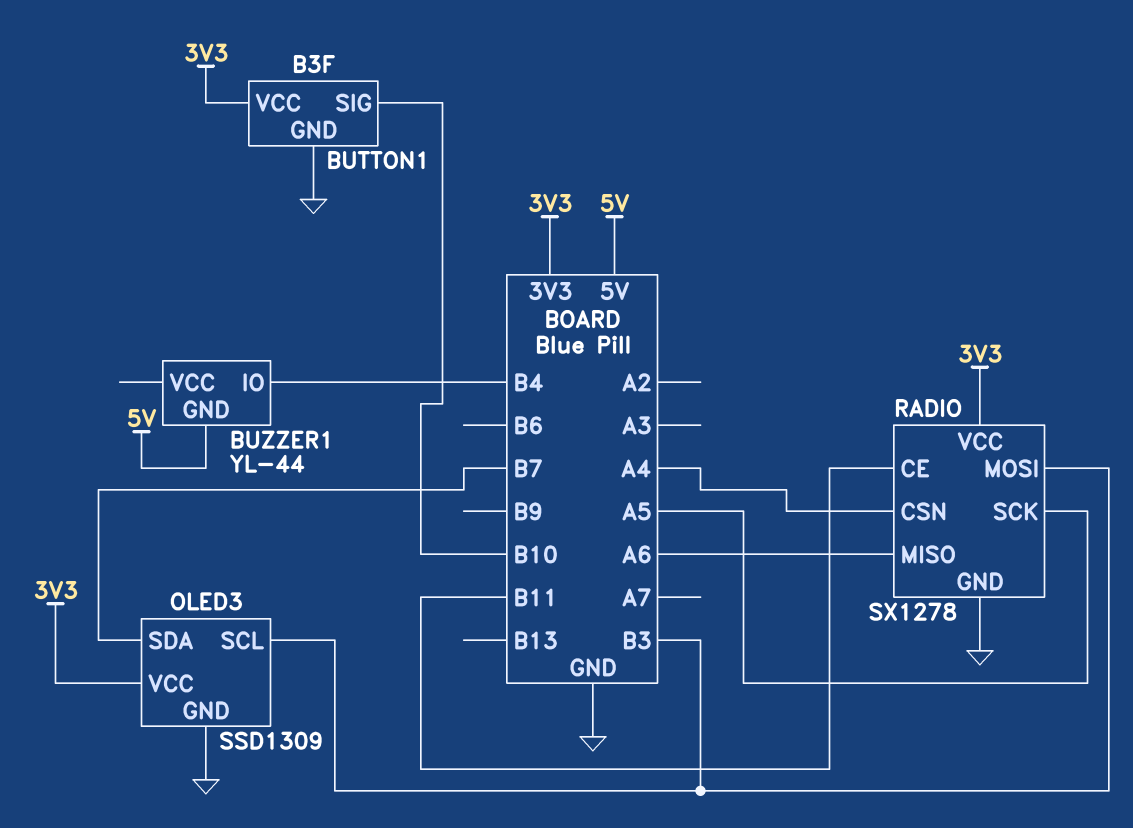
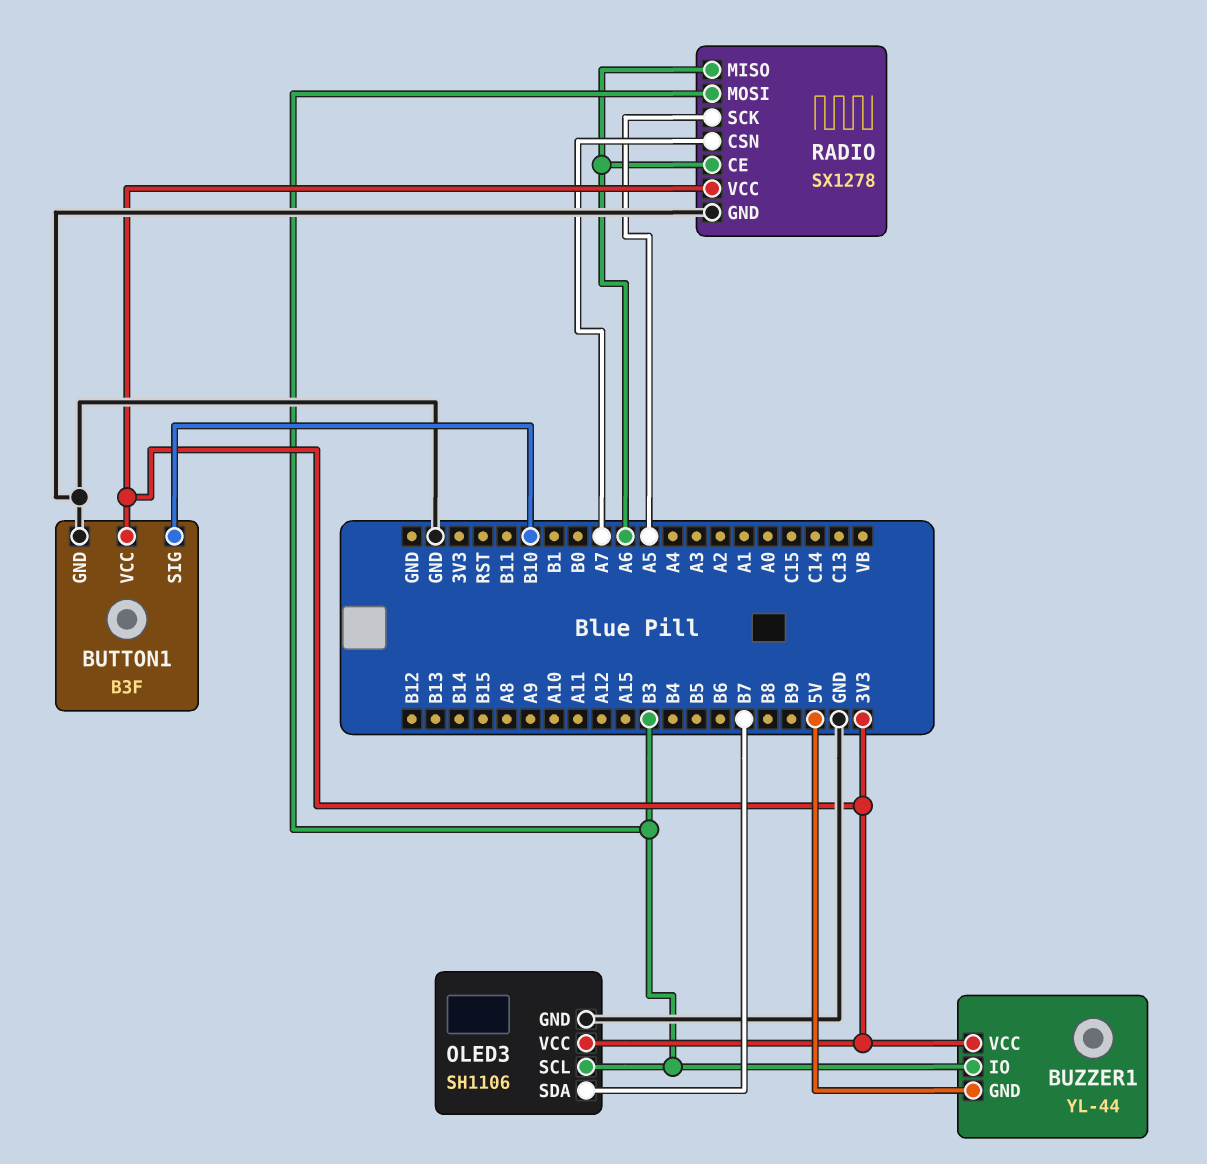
BUZZER1 pin IO: B4 -> B3
BUZZER1 pin VCC: none -> 3V3
OLED3: SSD1309 -> SH1106
RADIO pin CE: B11 -> A6
RADIO pin CSN: A4 -> A7

